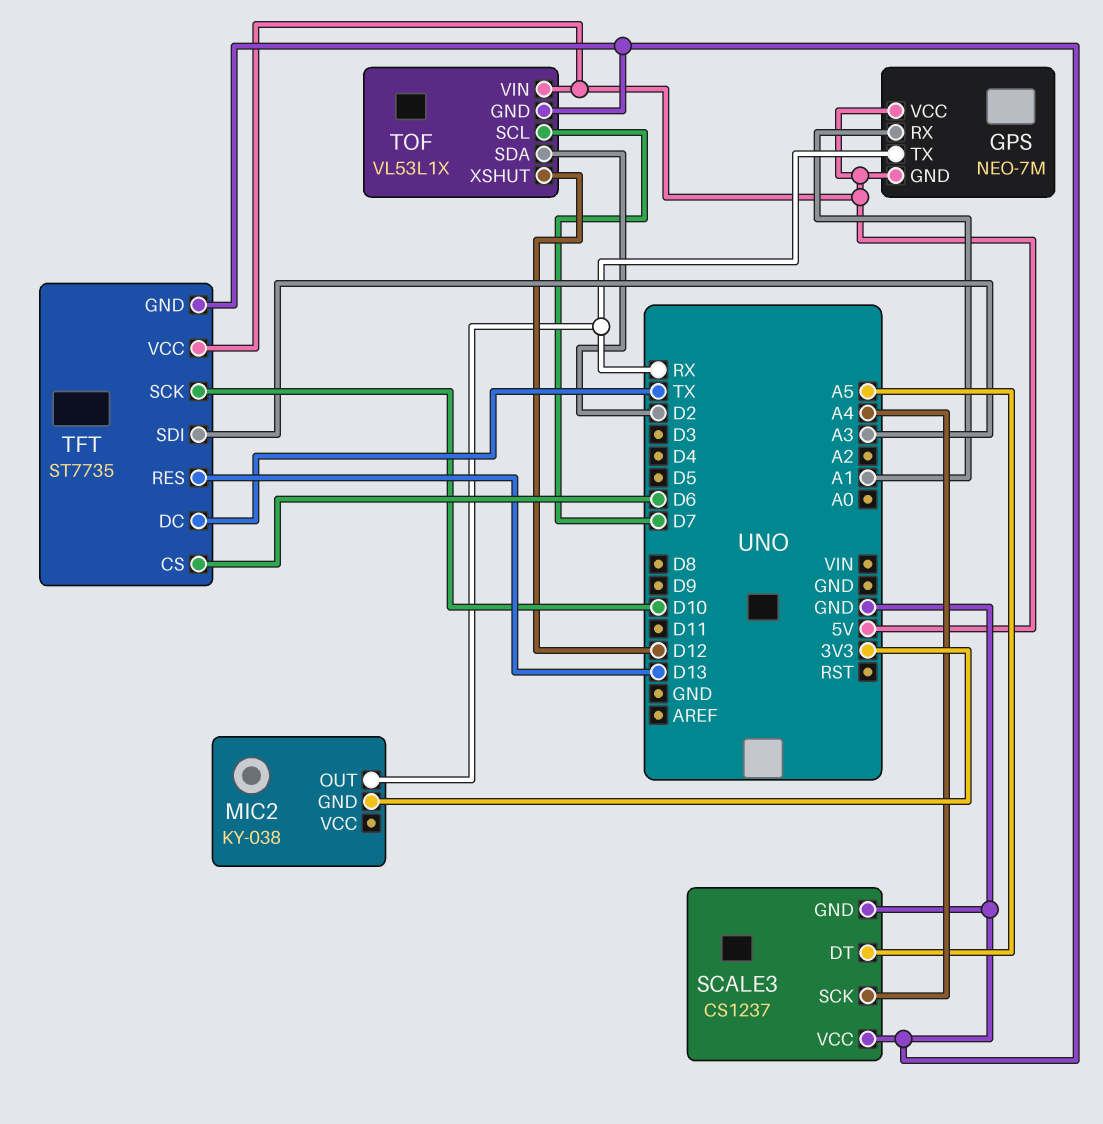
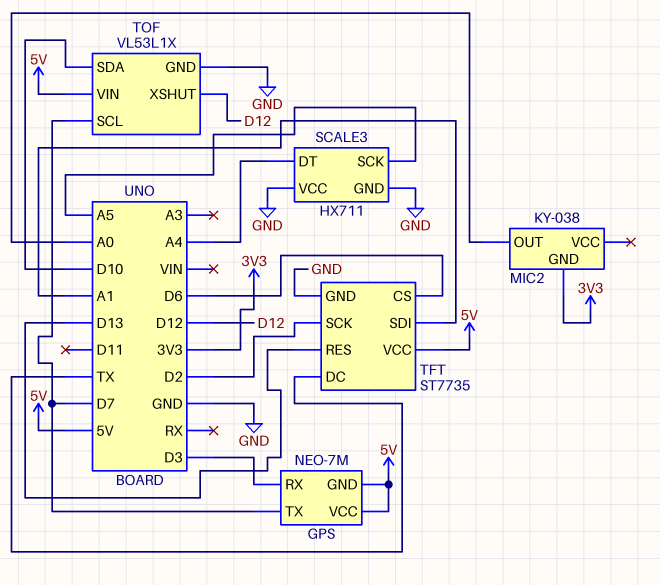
GPS pin RX: A1 -> D3
GPS pin TX: RX -> D7
MIC2 pin OUT: RX -> A0
SCALE3: CS1237 -> HX711
SCALE3 pin DT: A5 -> A4
SCALE3 pin SCK: A4 -> A5
TFT pin SCK: D10 -> D2
TFT pin SDI: A3 -> A1
TOF pin SDA: D2 -> D10

